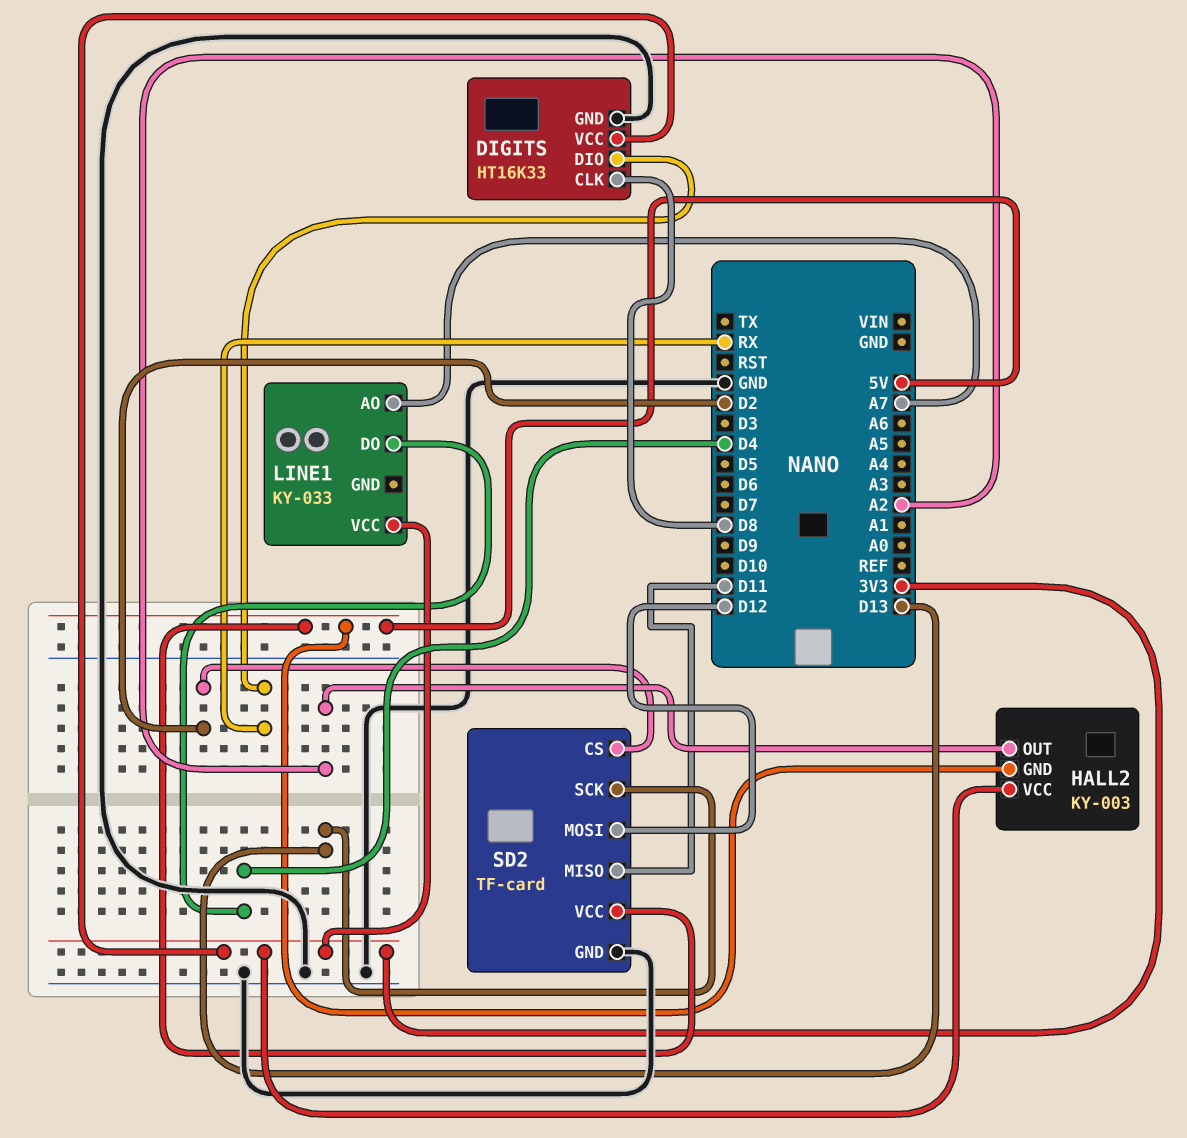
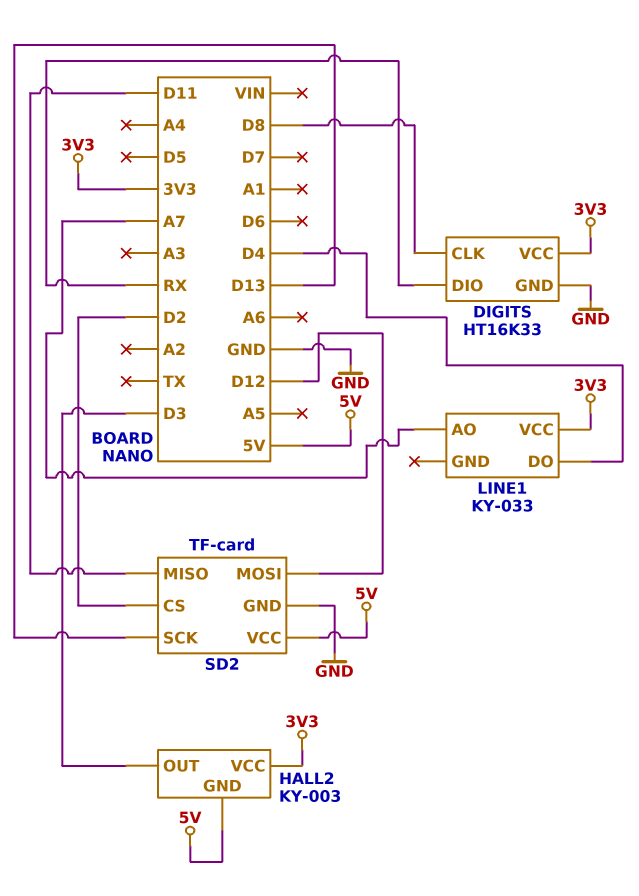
HALL2 pin OUT: A2 -> D3

